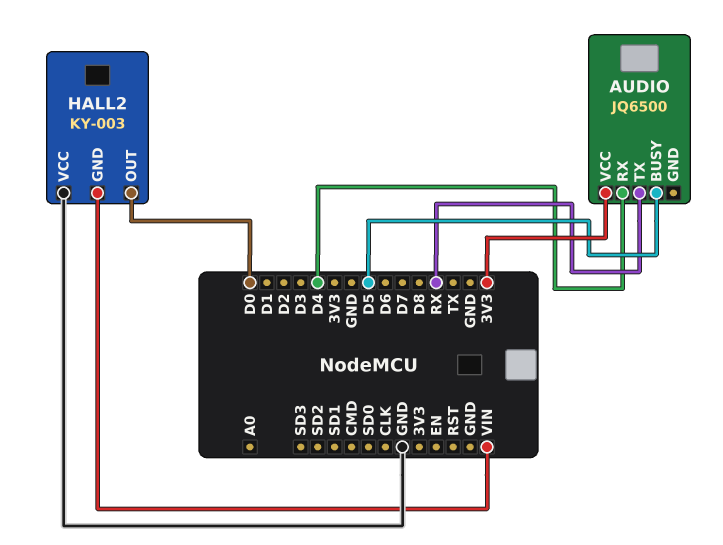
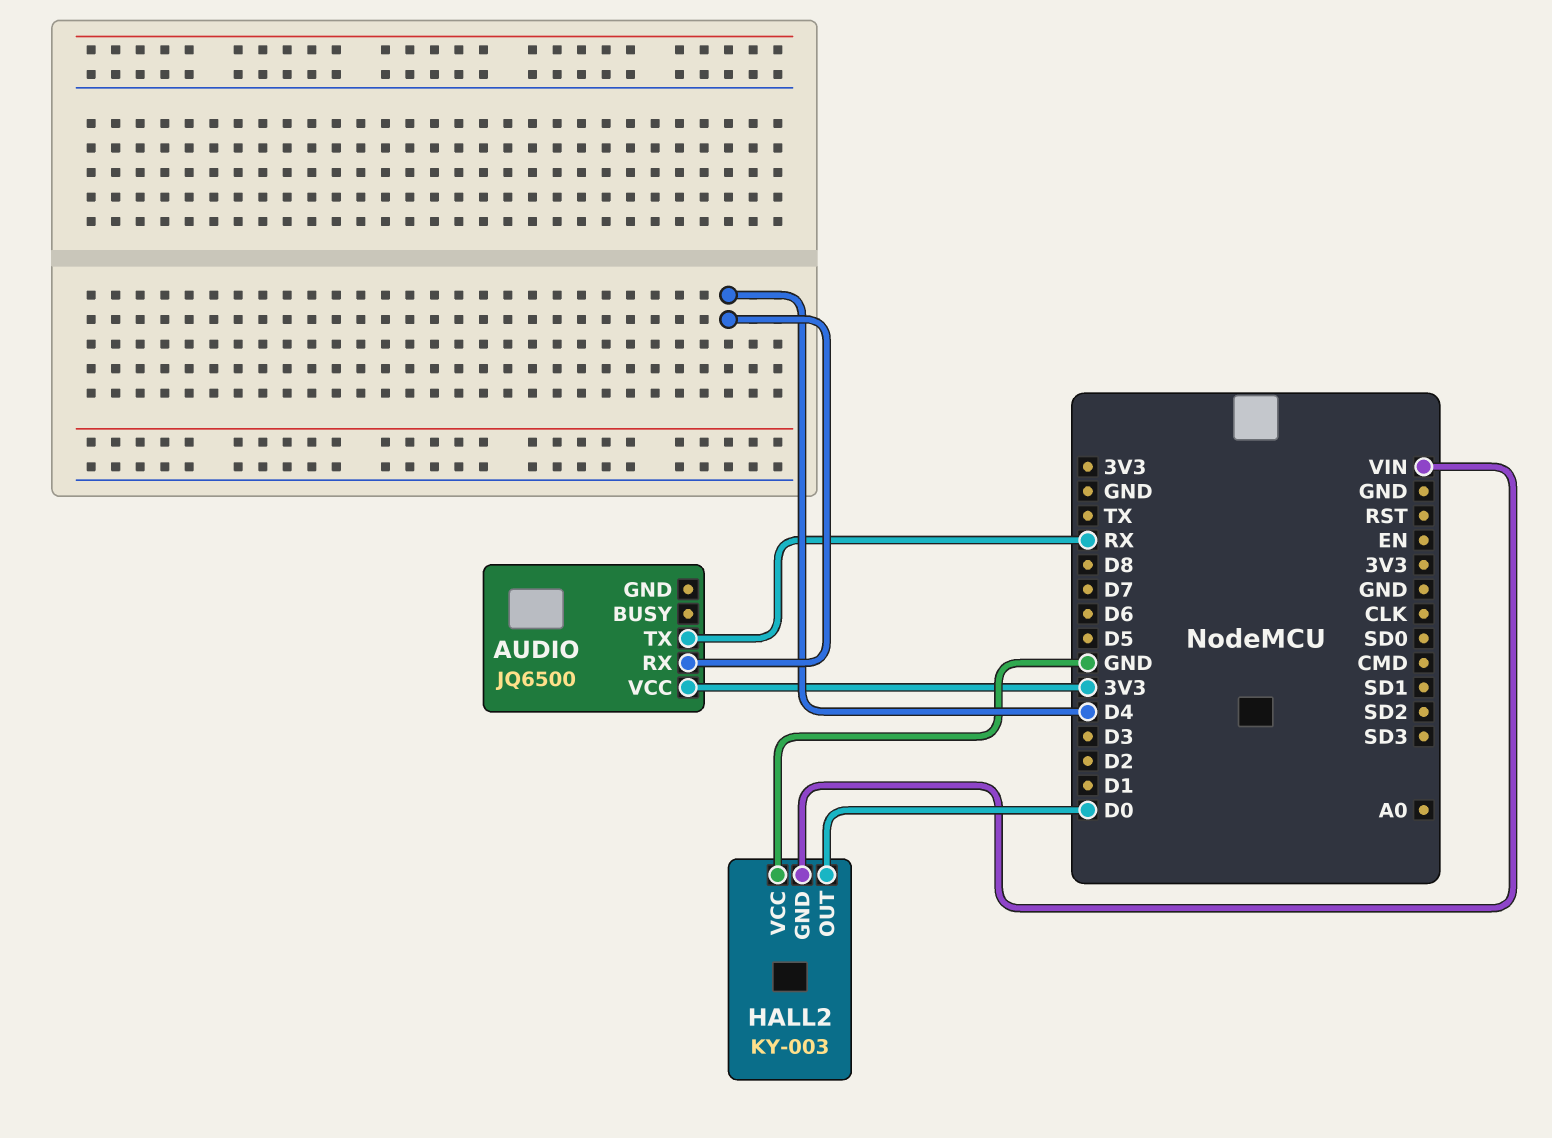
AUDIO pin BUSY: D5 -> none

